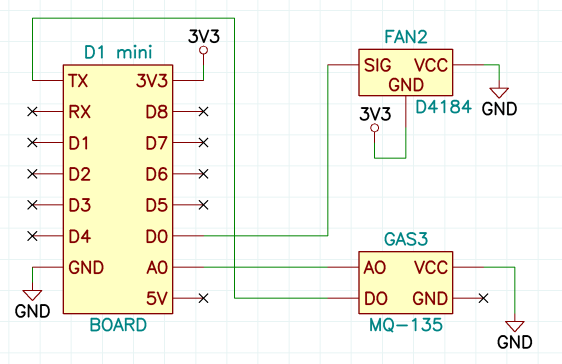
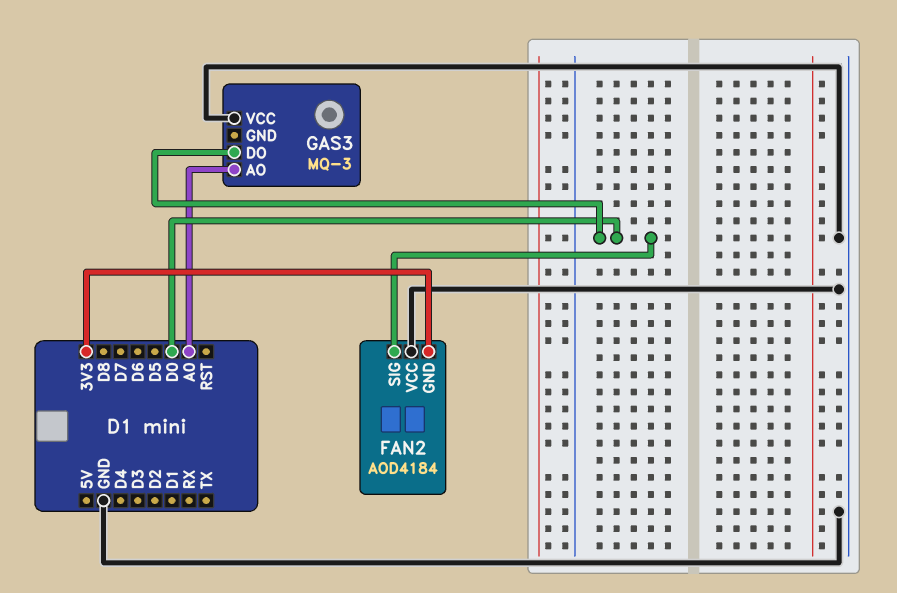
FAN2: D4184 -> AOD4184
GAS3: MQ-135 -> MQ-3
GAS3 pin DO: TX -> D0

